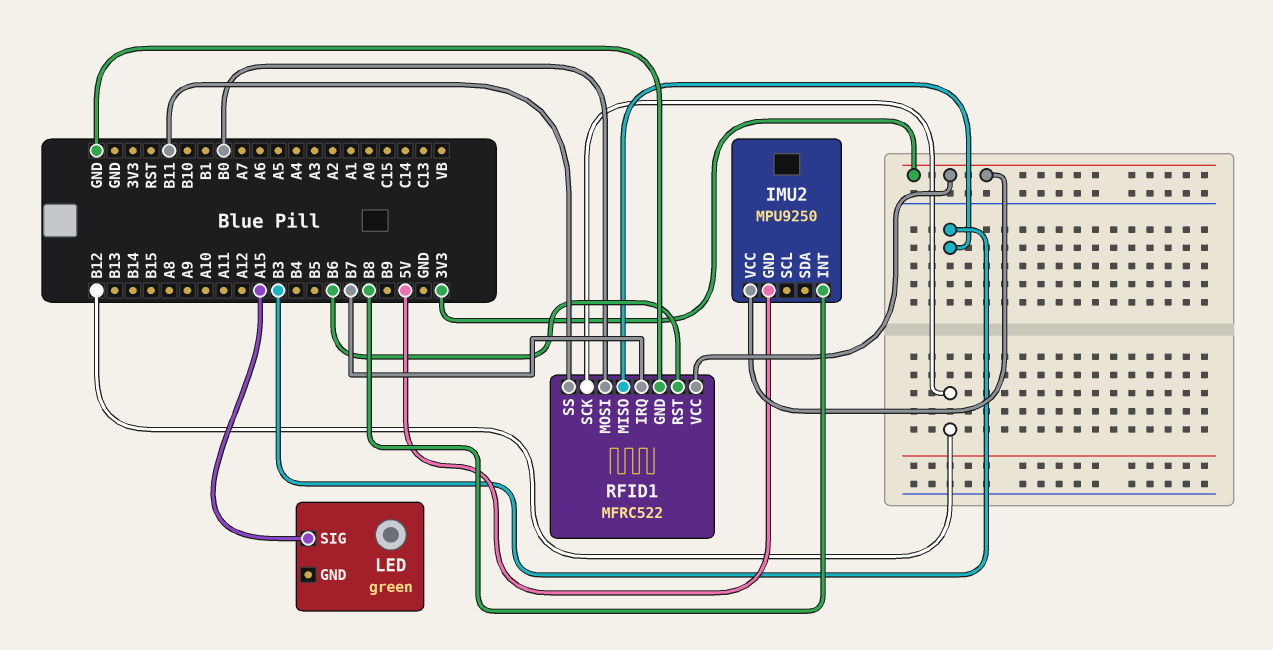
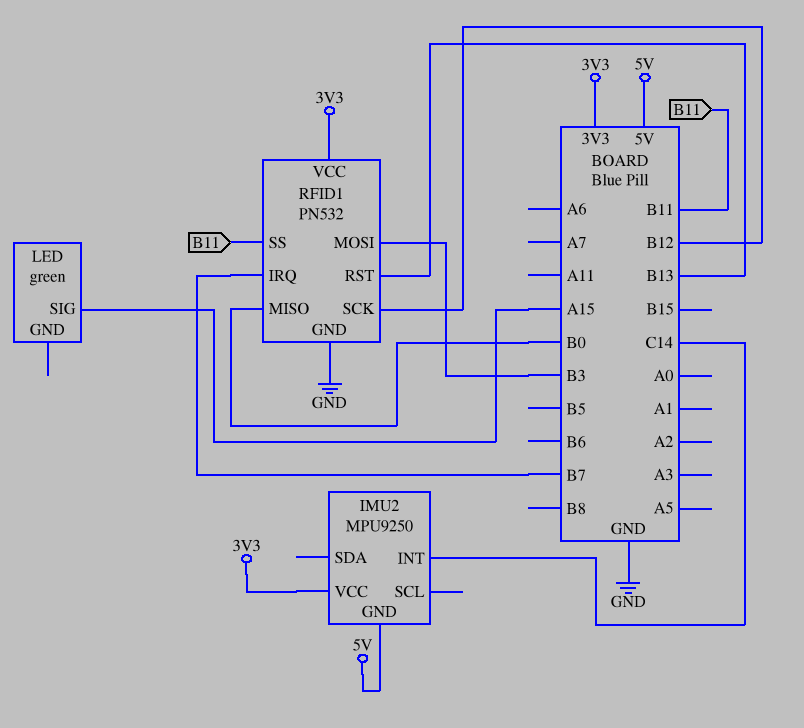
IMU2 pin INT: B8 -> C14
RFID1: MFRC522 -> PN532
RFID1 pin MISO: B3 -> B0
RFID1 pin MOSI: B0 -> B3
RFID1 pin RST: B6 -> B13

